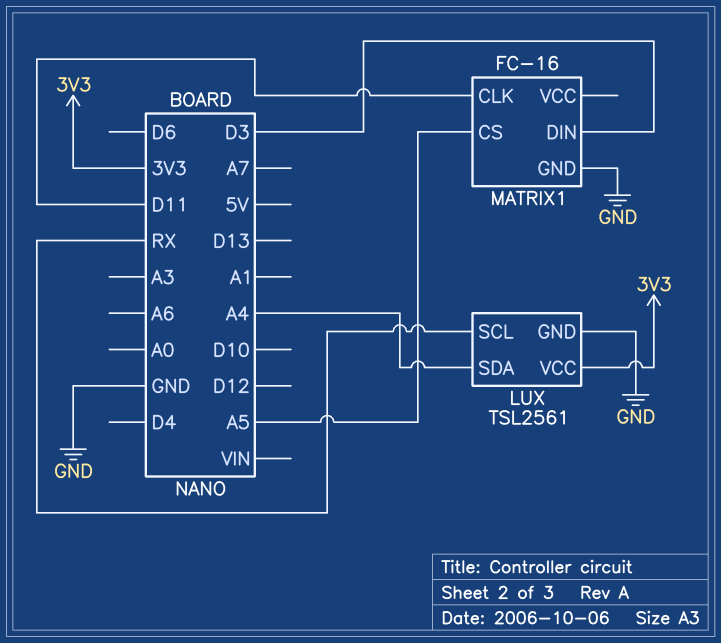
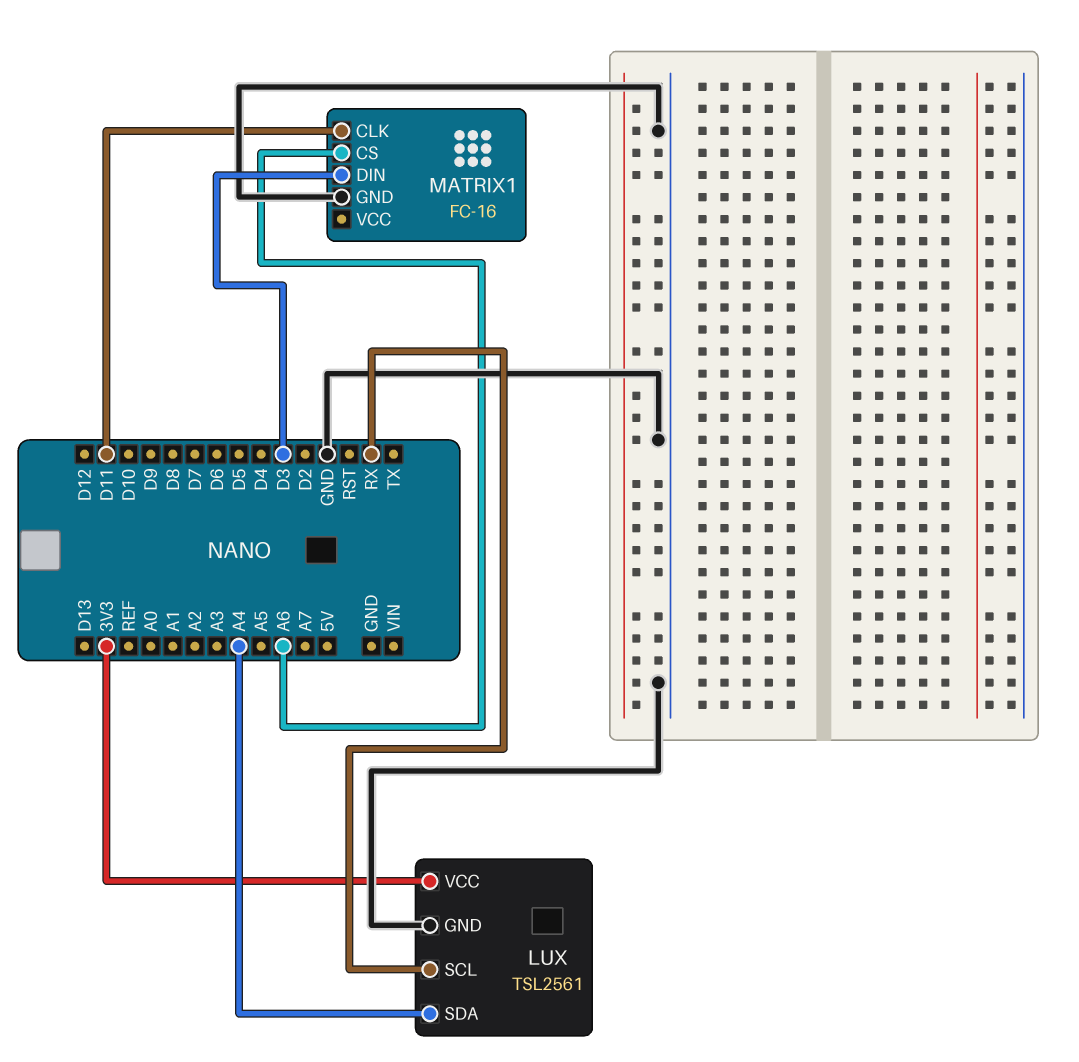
MATRIX1 pin CS: A5 -> A6

